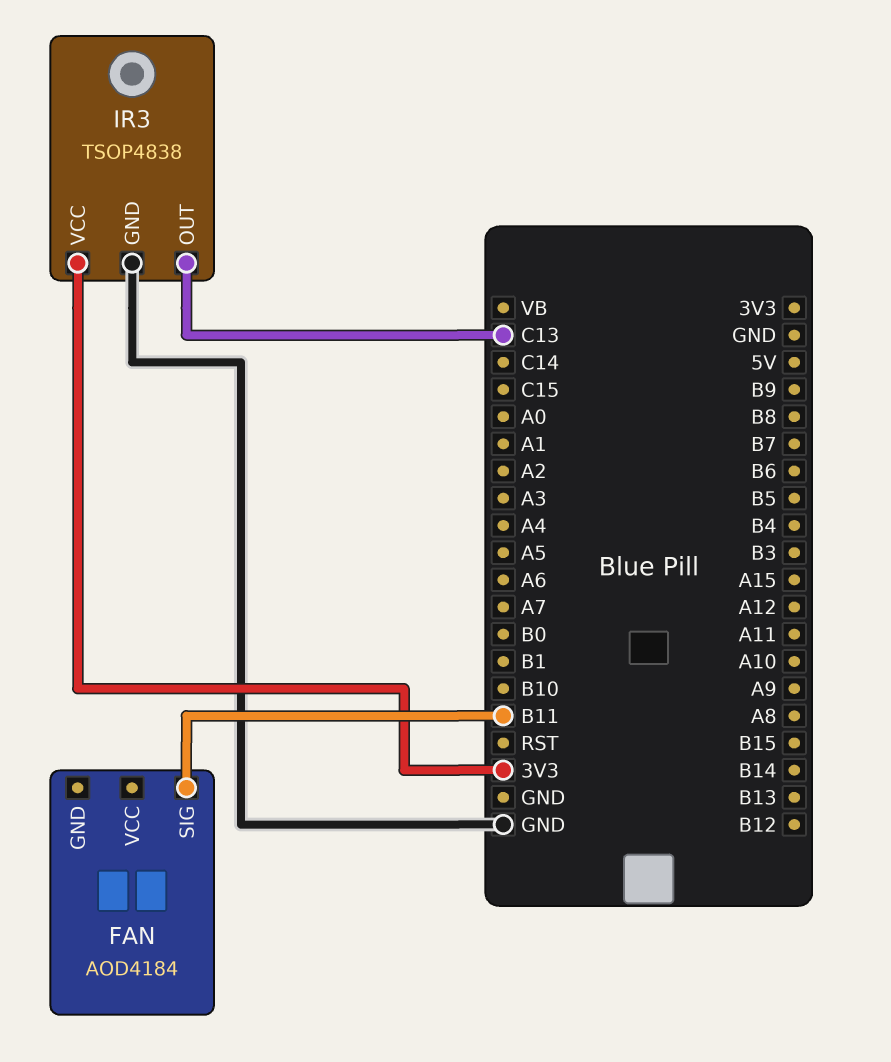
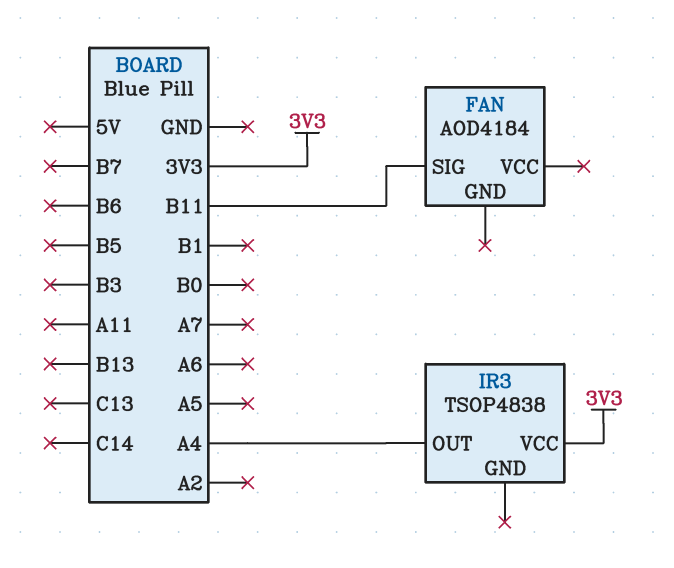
IR3 pin GND: GND -> none
IR3 pin OUT: C13 -> A4

